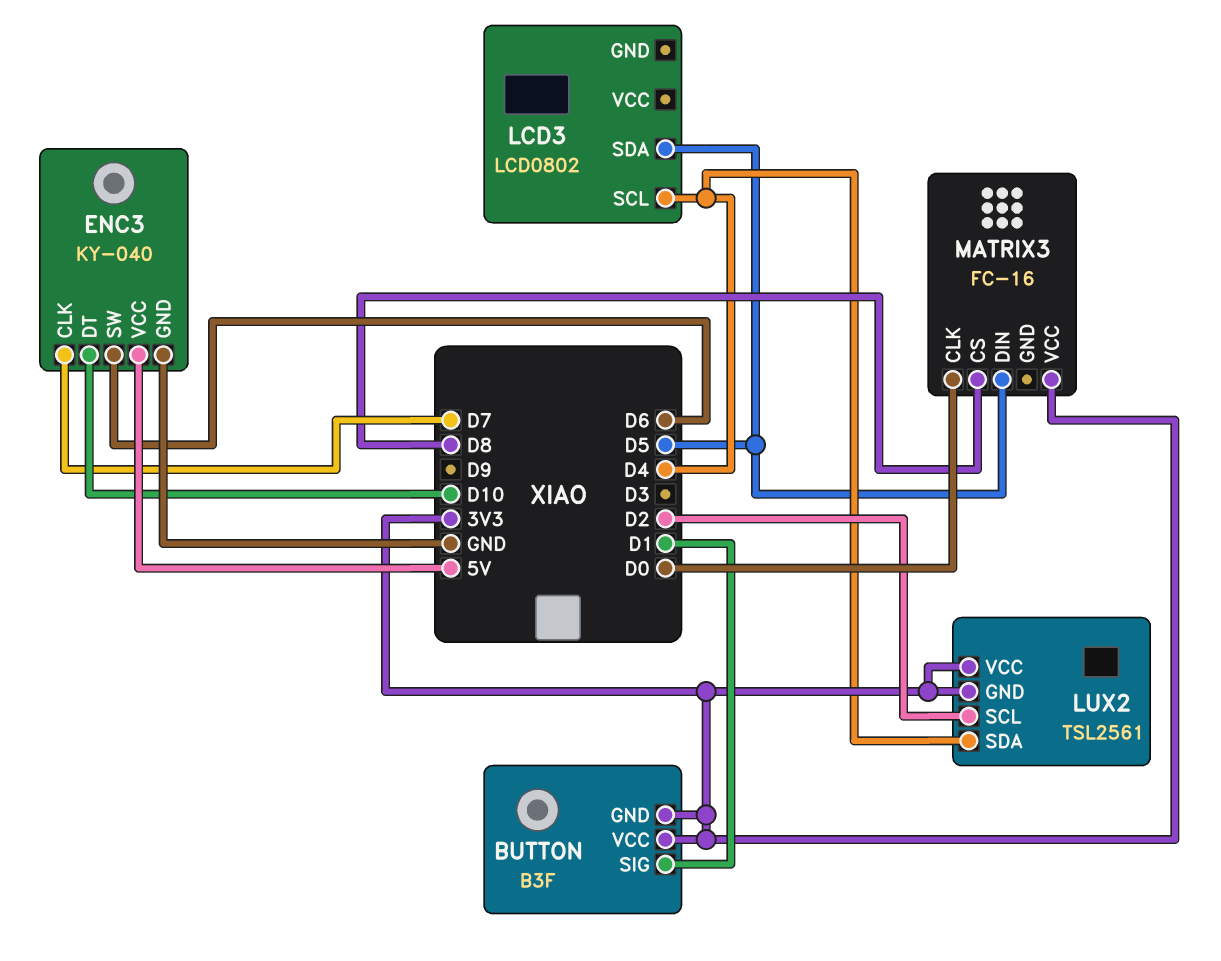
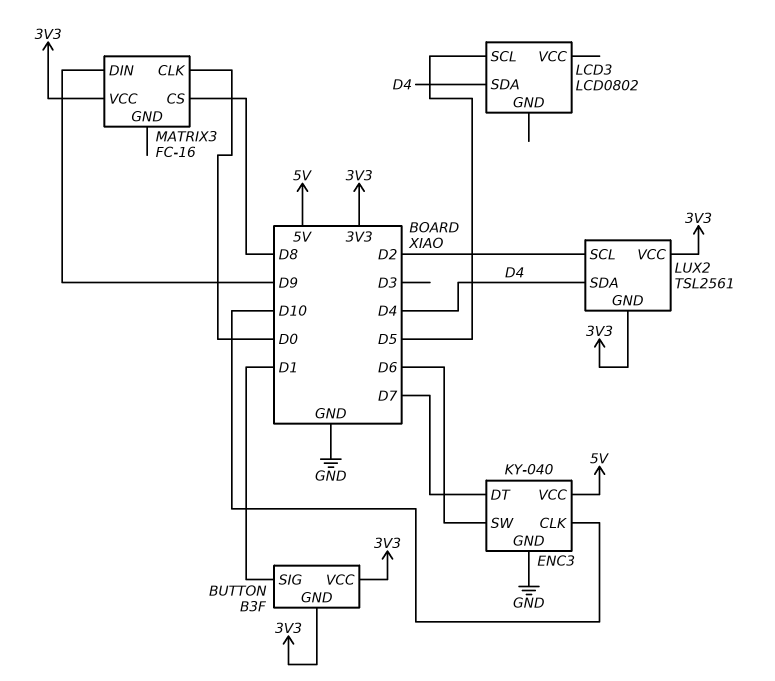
ENC3 pin CLK: D7 -> D10
ENC3 pin DT: D10 -> D7
LCD3 pin SCL: D4 -> D5
LCD3 pin SDA: D5 -> D4
MATRIX3 pin DIN: D5 -> D9

